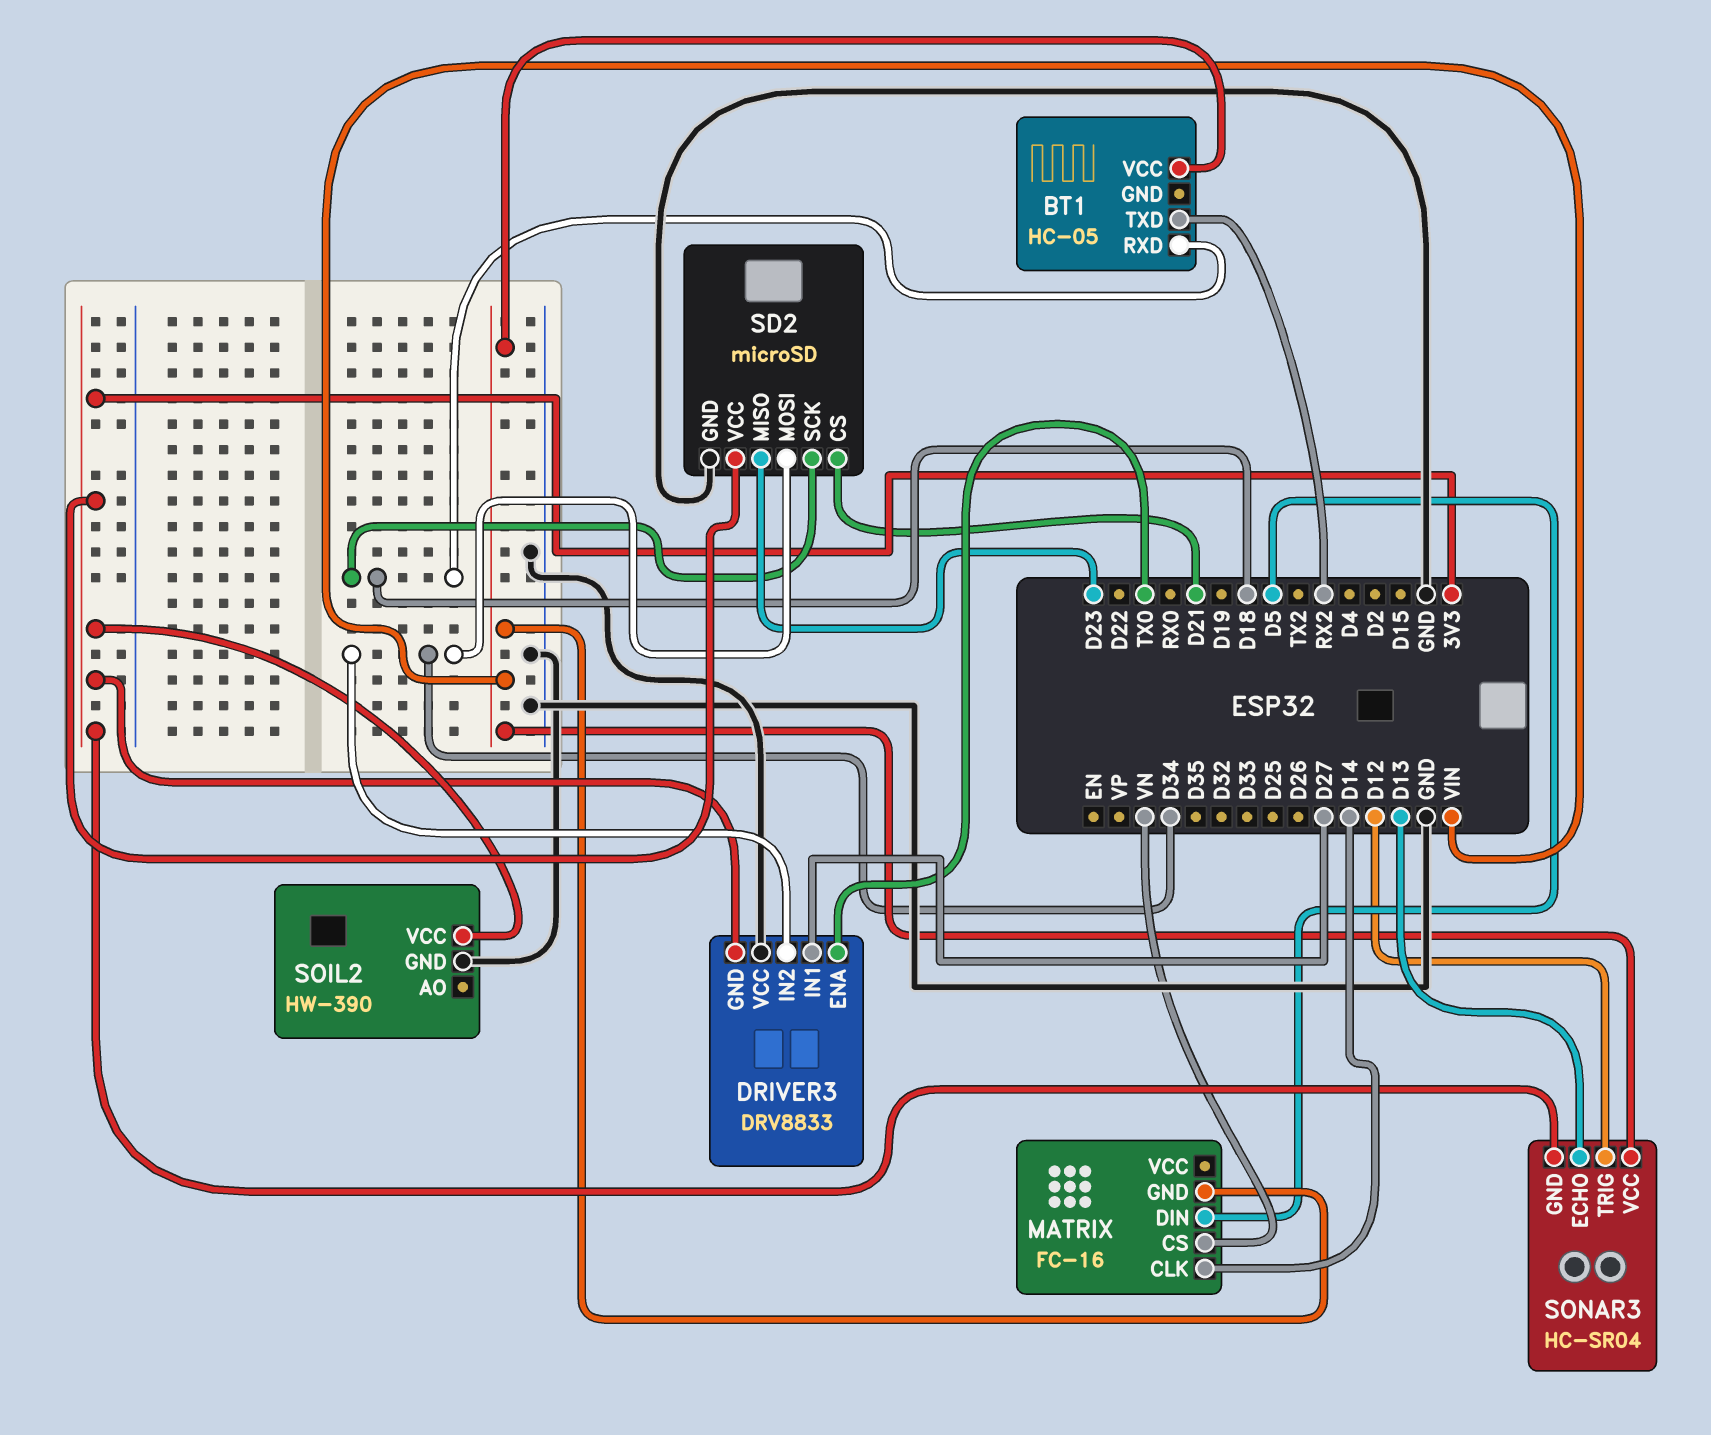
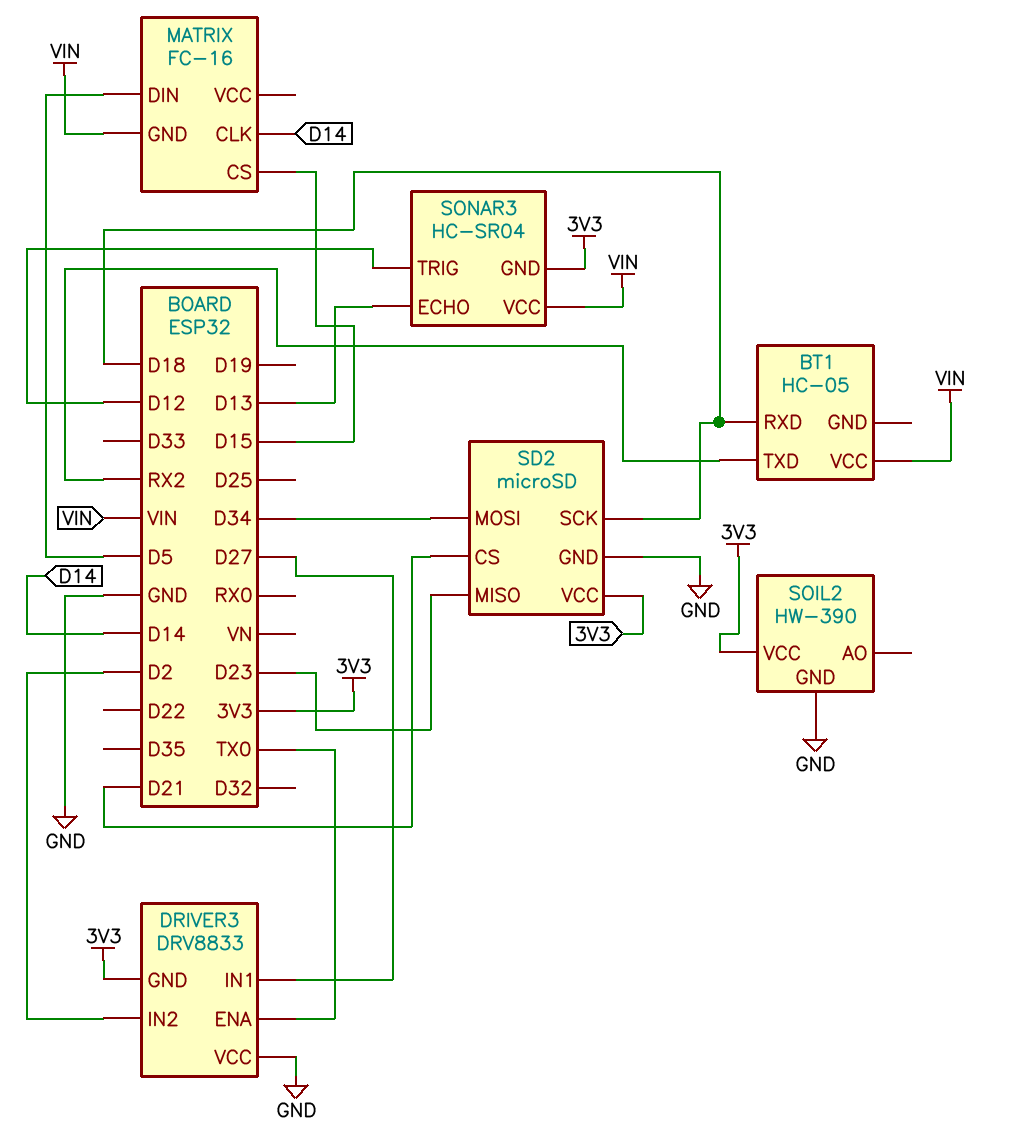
DRIVER3 pin IN2: D34 -> D2
MATRIX pin CS: VN -> D15

